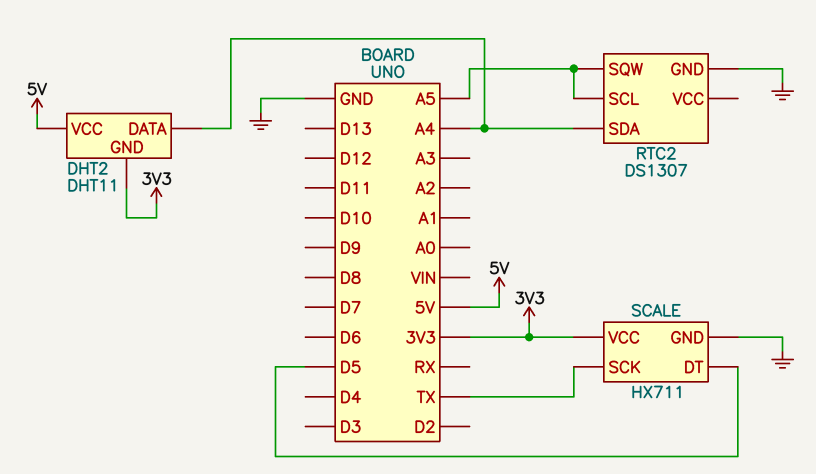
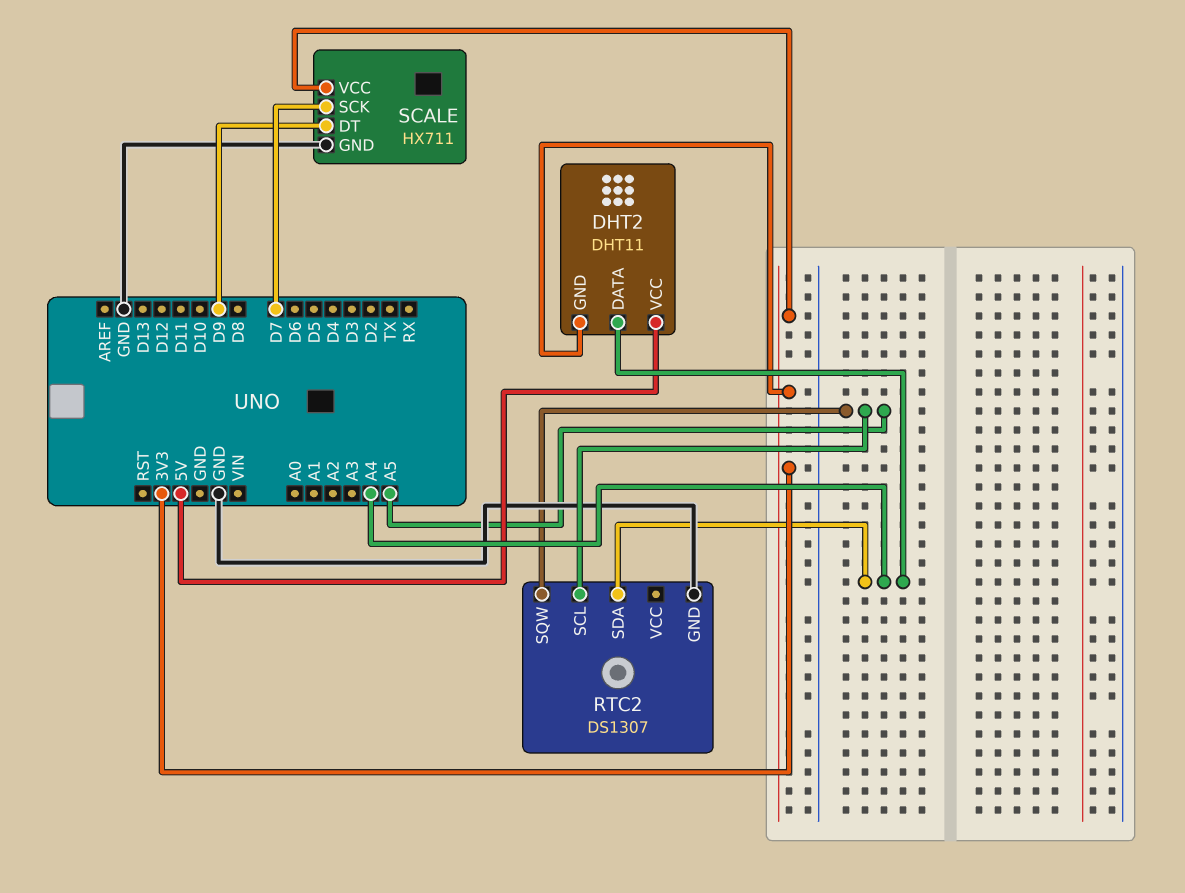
SCALE pin DT: D5 -> D9
SCALE pin SCK: TX -> D7

